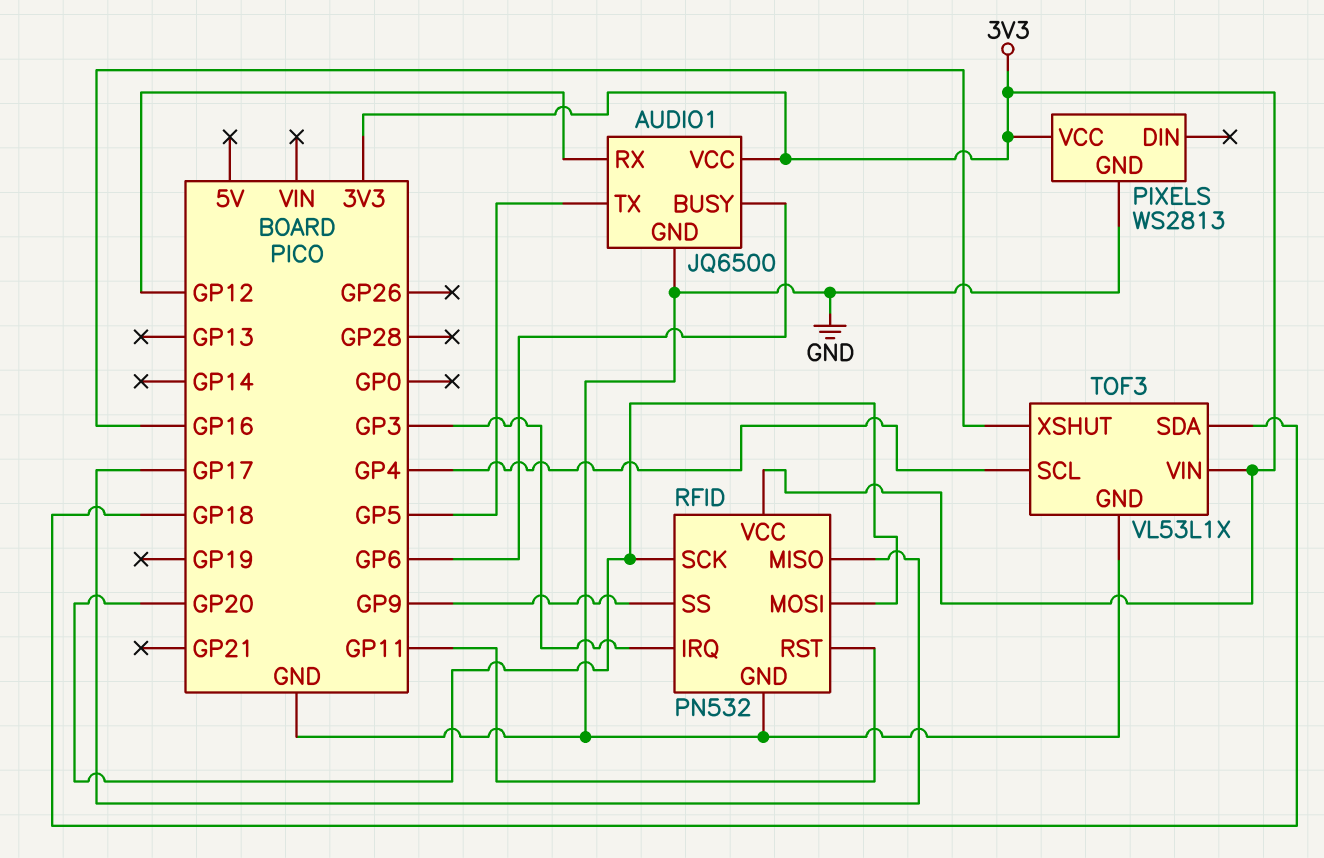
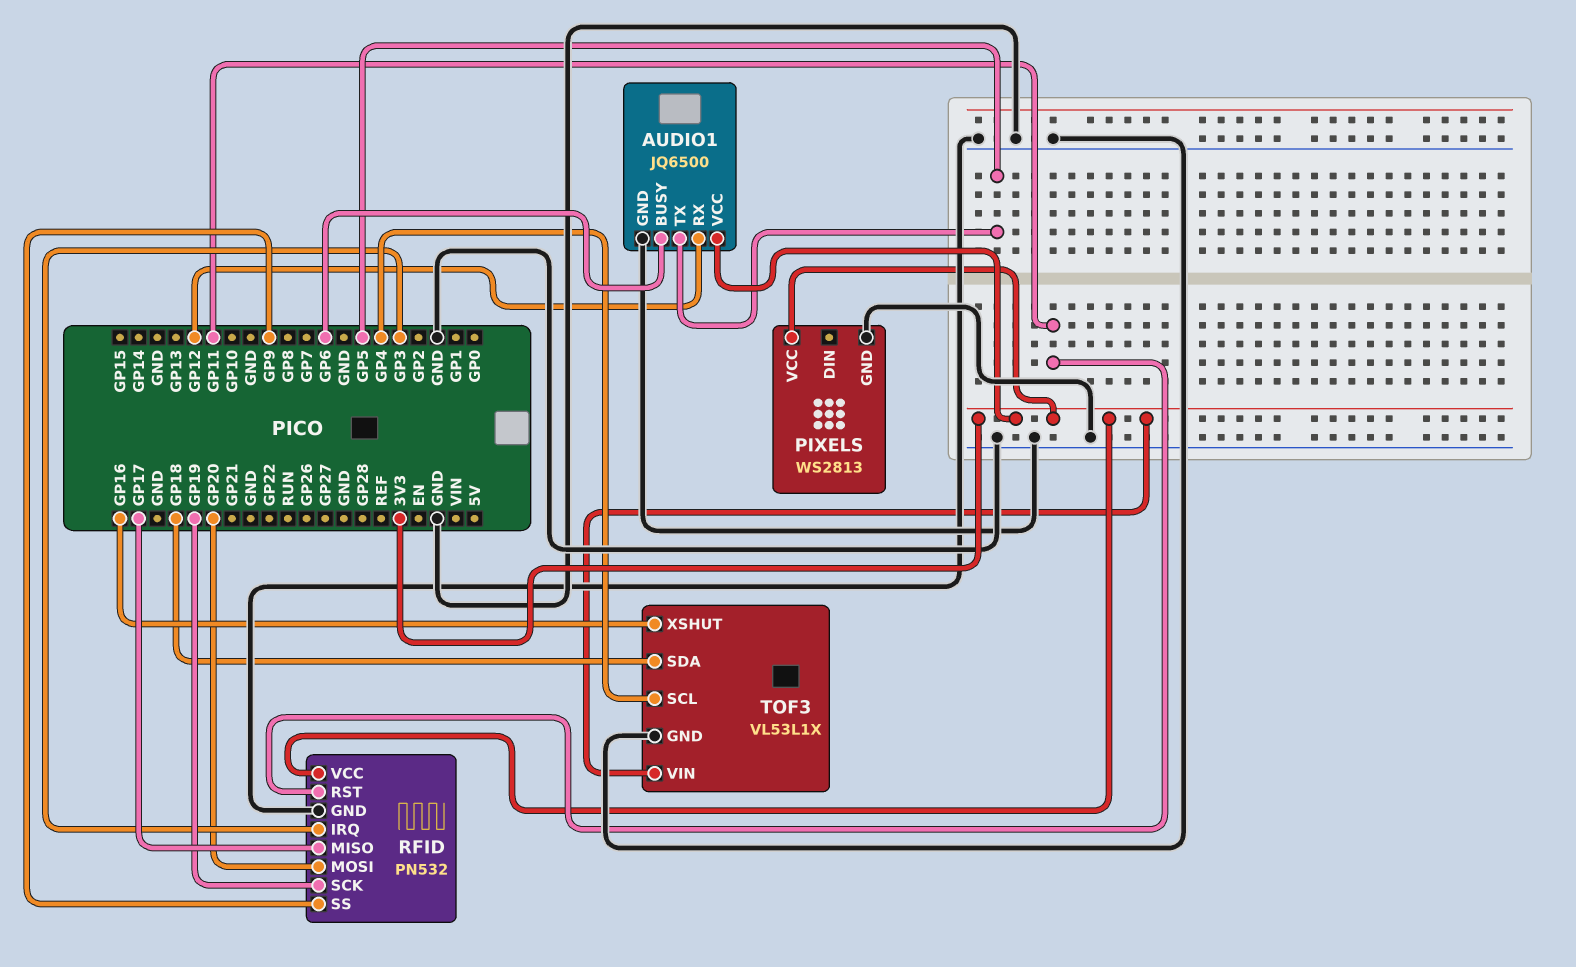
RFID pin SCK: GP20 -> GP19

